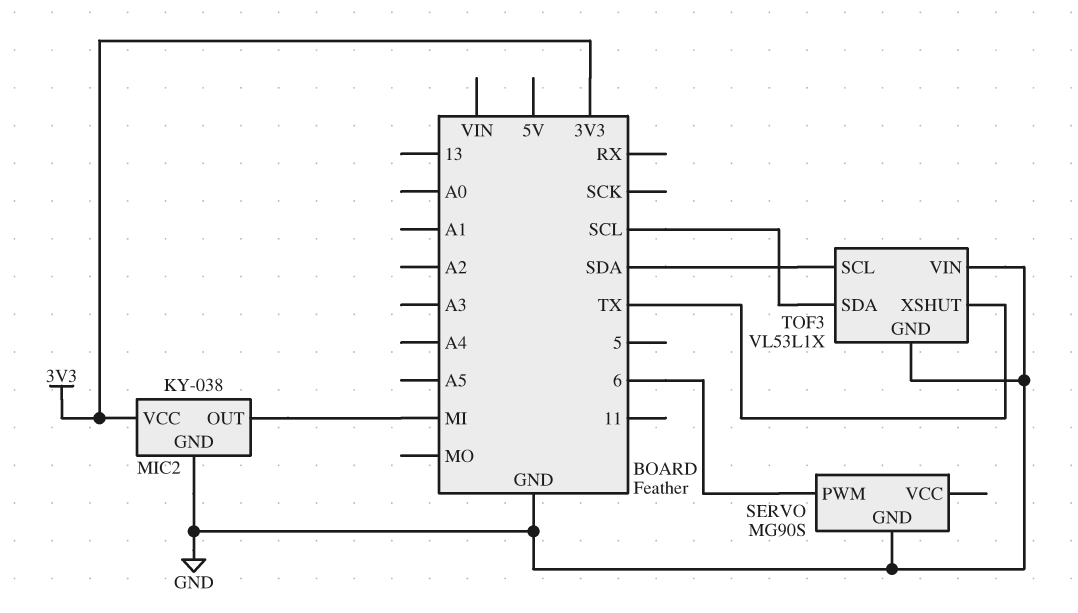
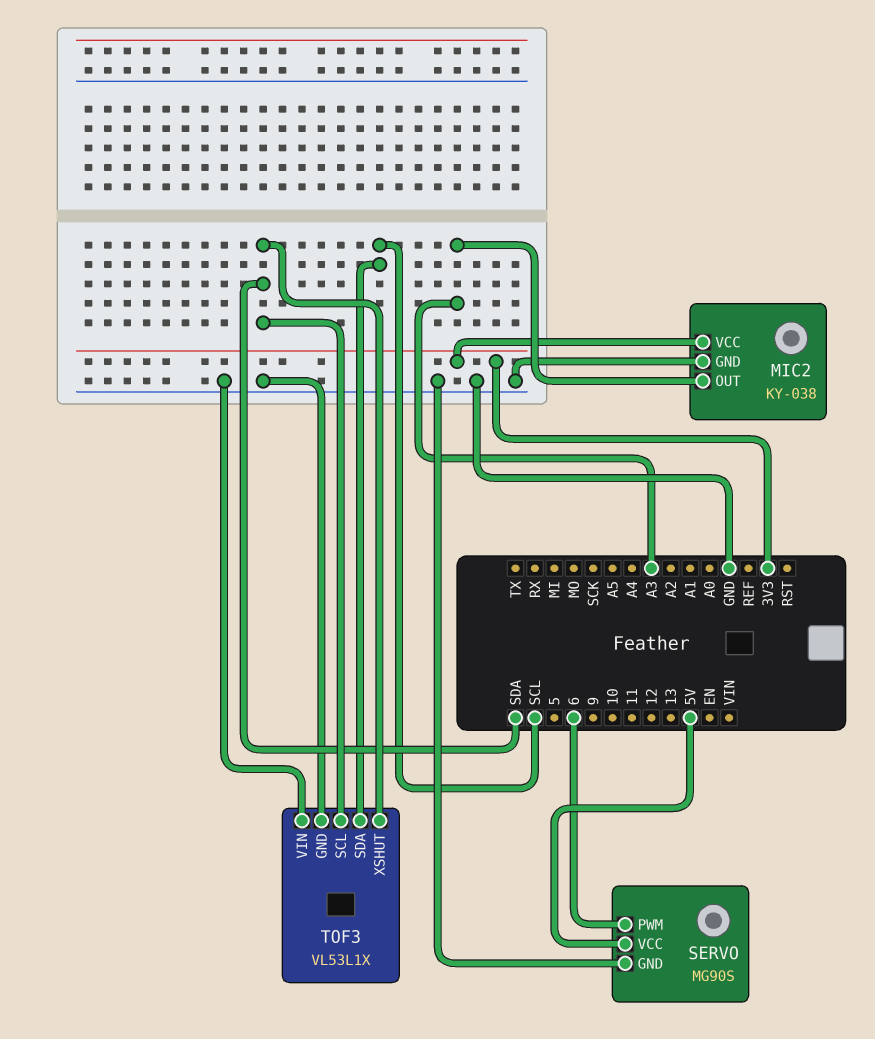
MIC2 pin OUT: MI -> A3
SERVO pin VCC: none -> 5V
TOF3 pin XSHUT: TX -> SDA

